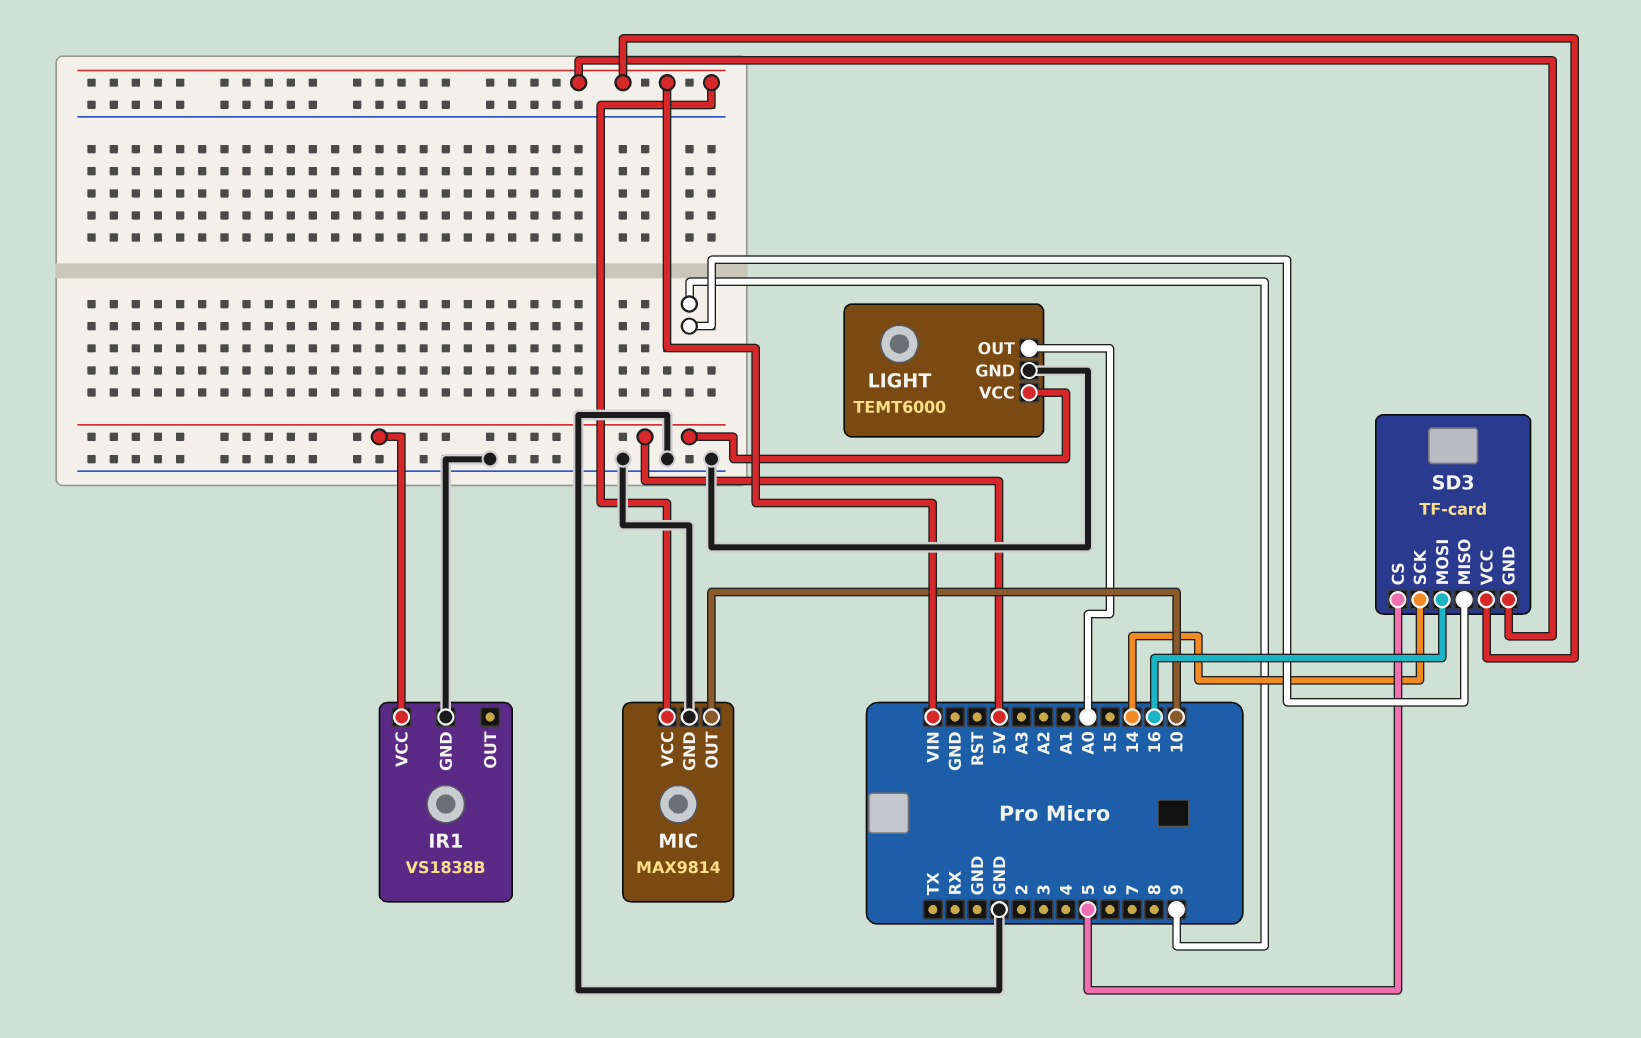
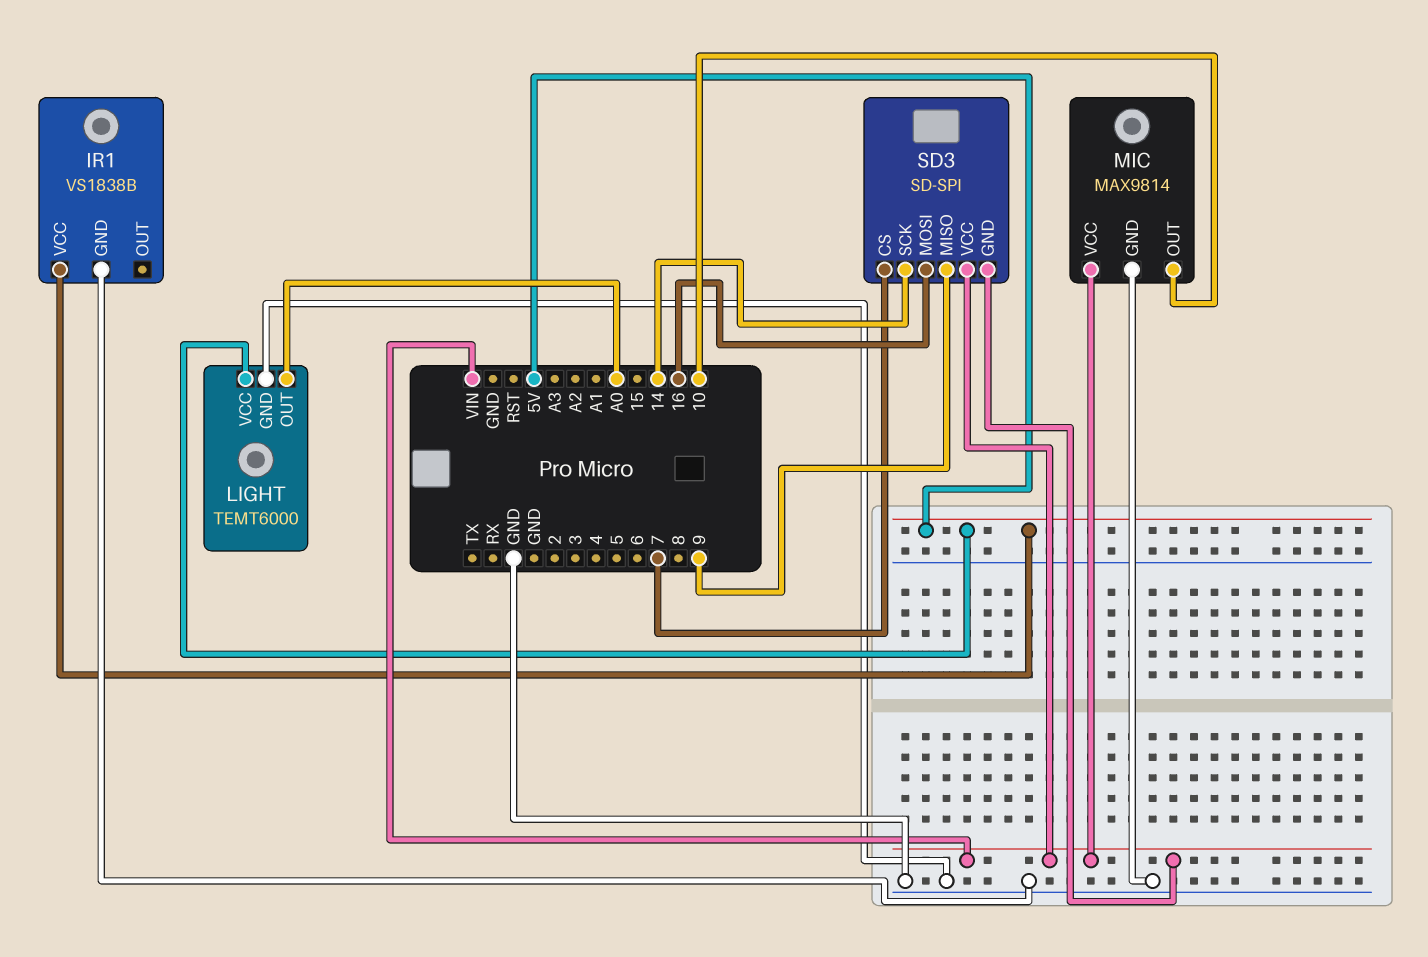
SD3: TF-card -> SD-SPI
SD3 pin CS: 5 -> 7

